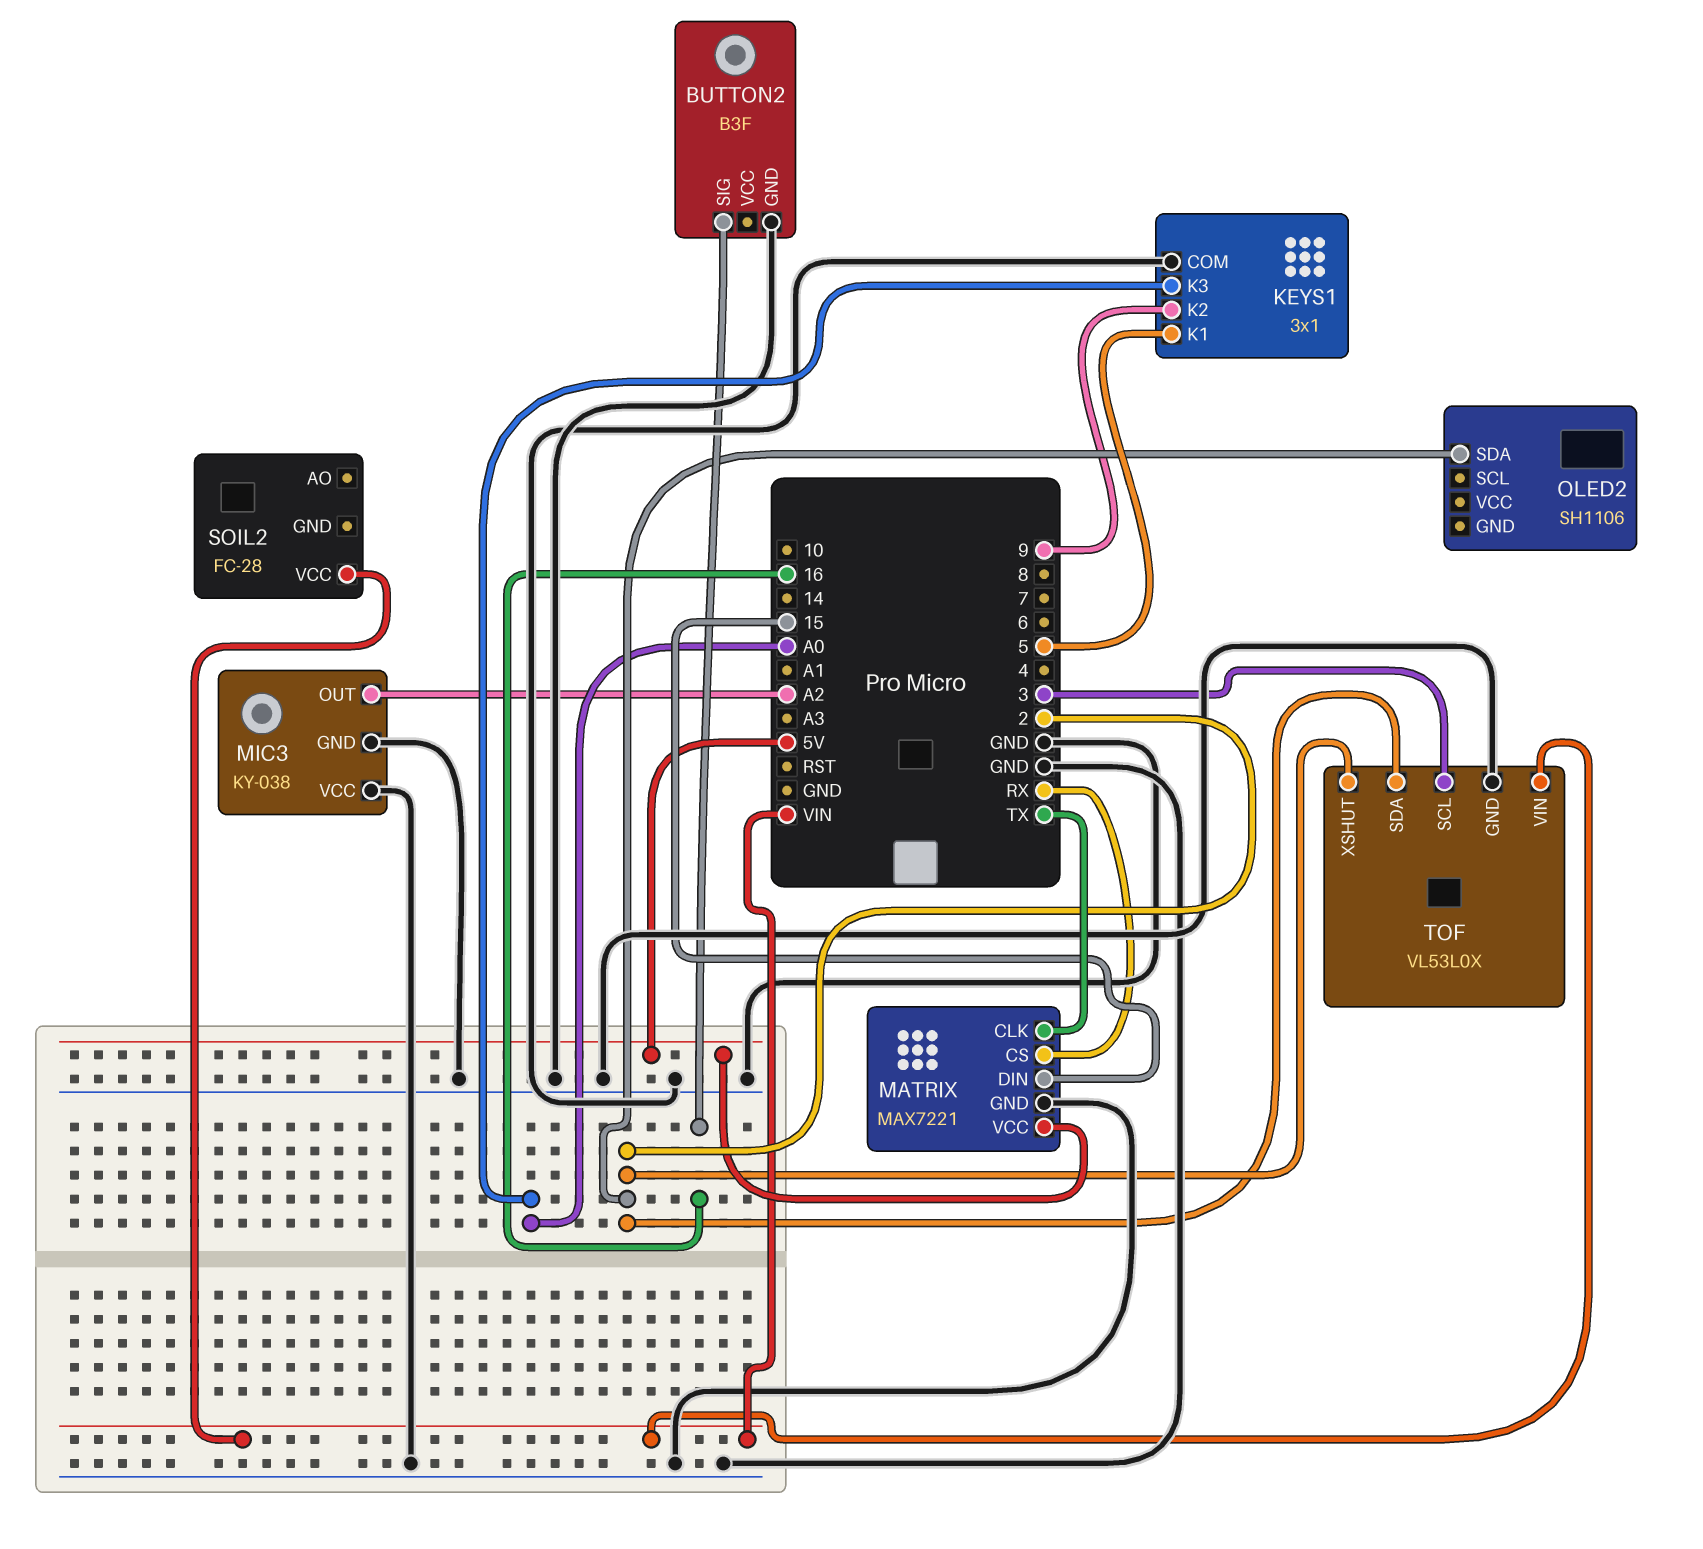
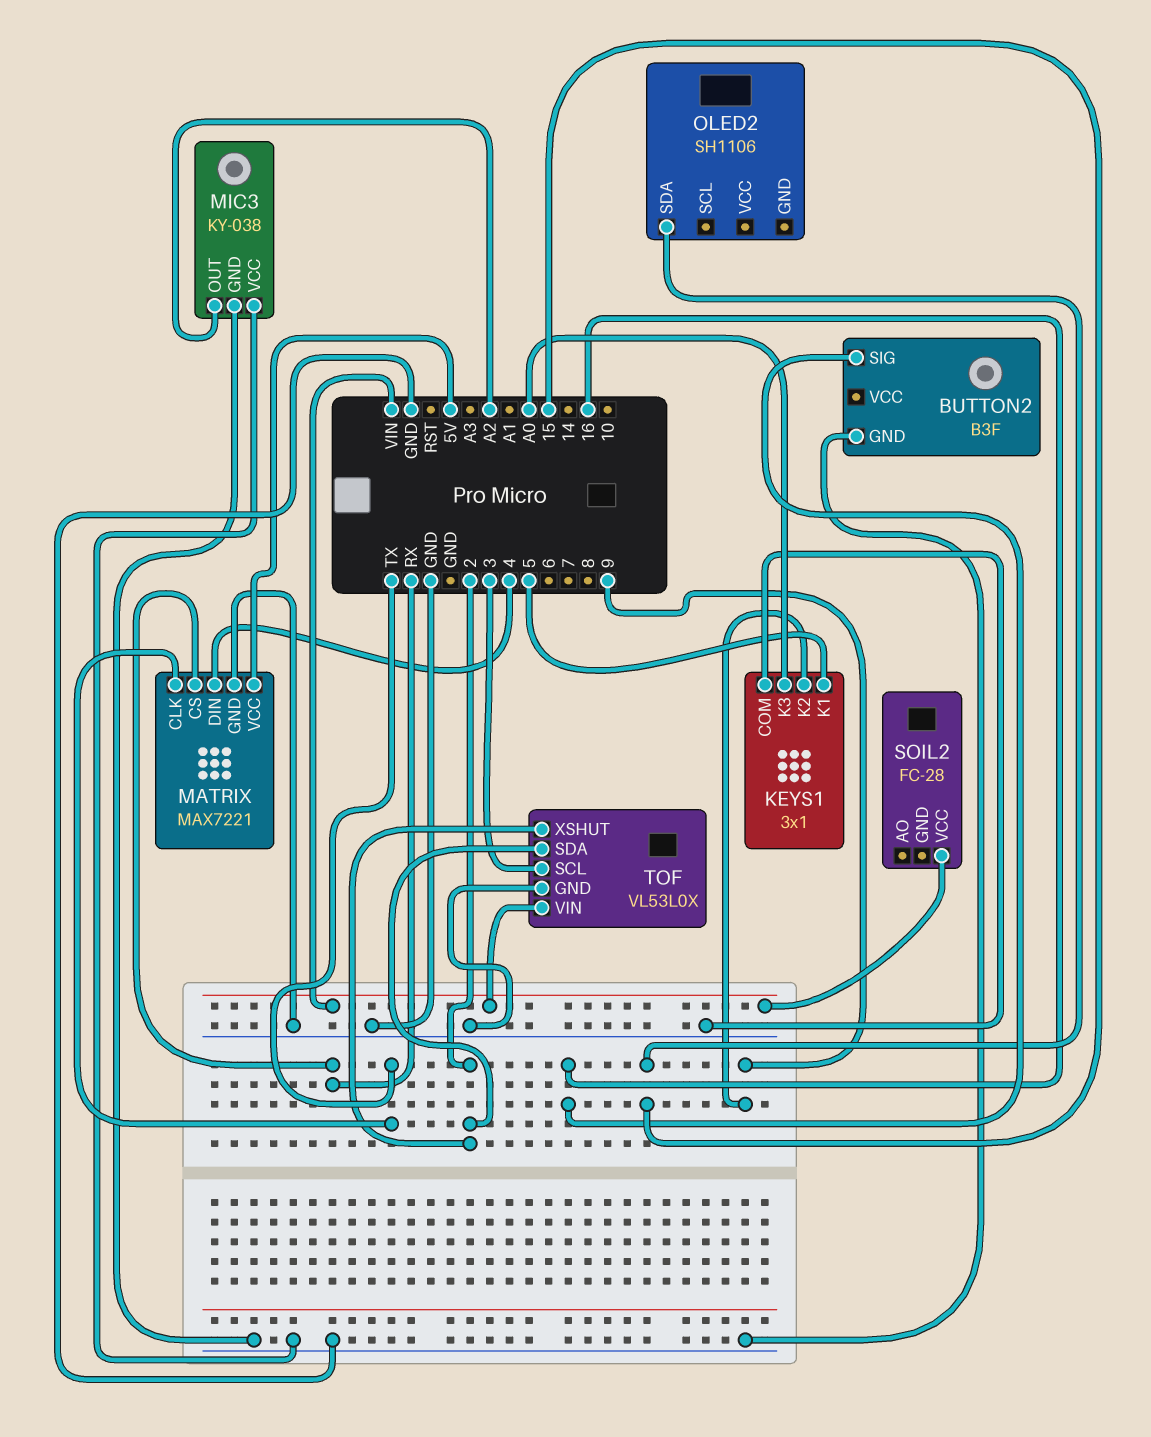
MATRIX pin DIN: 15 -> 4
OLED2 pin SDA: 2 -> 15

